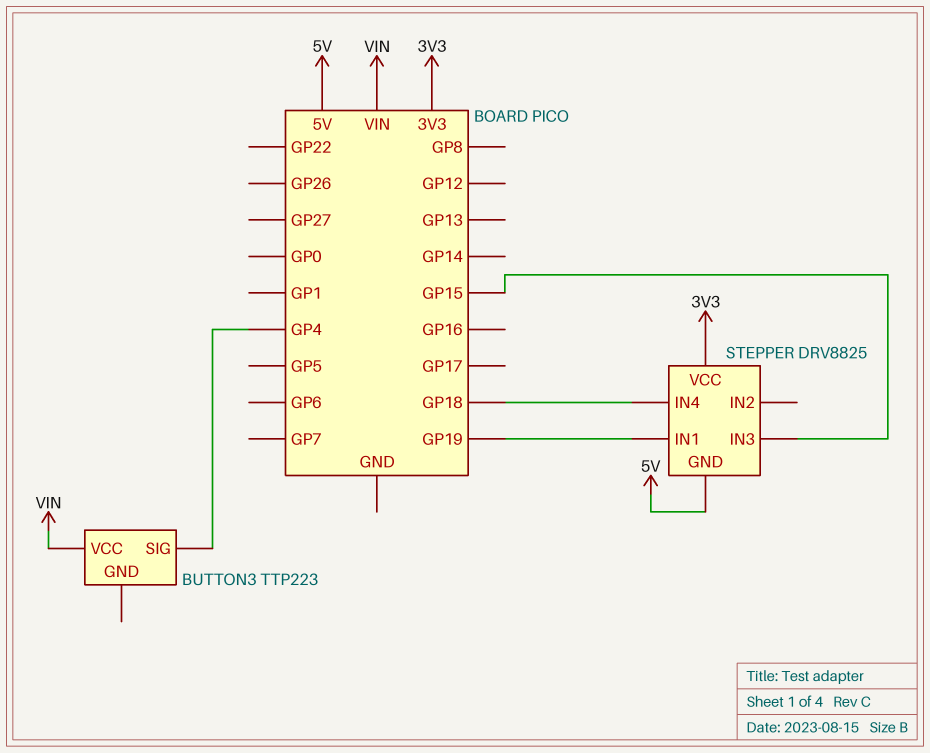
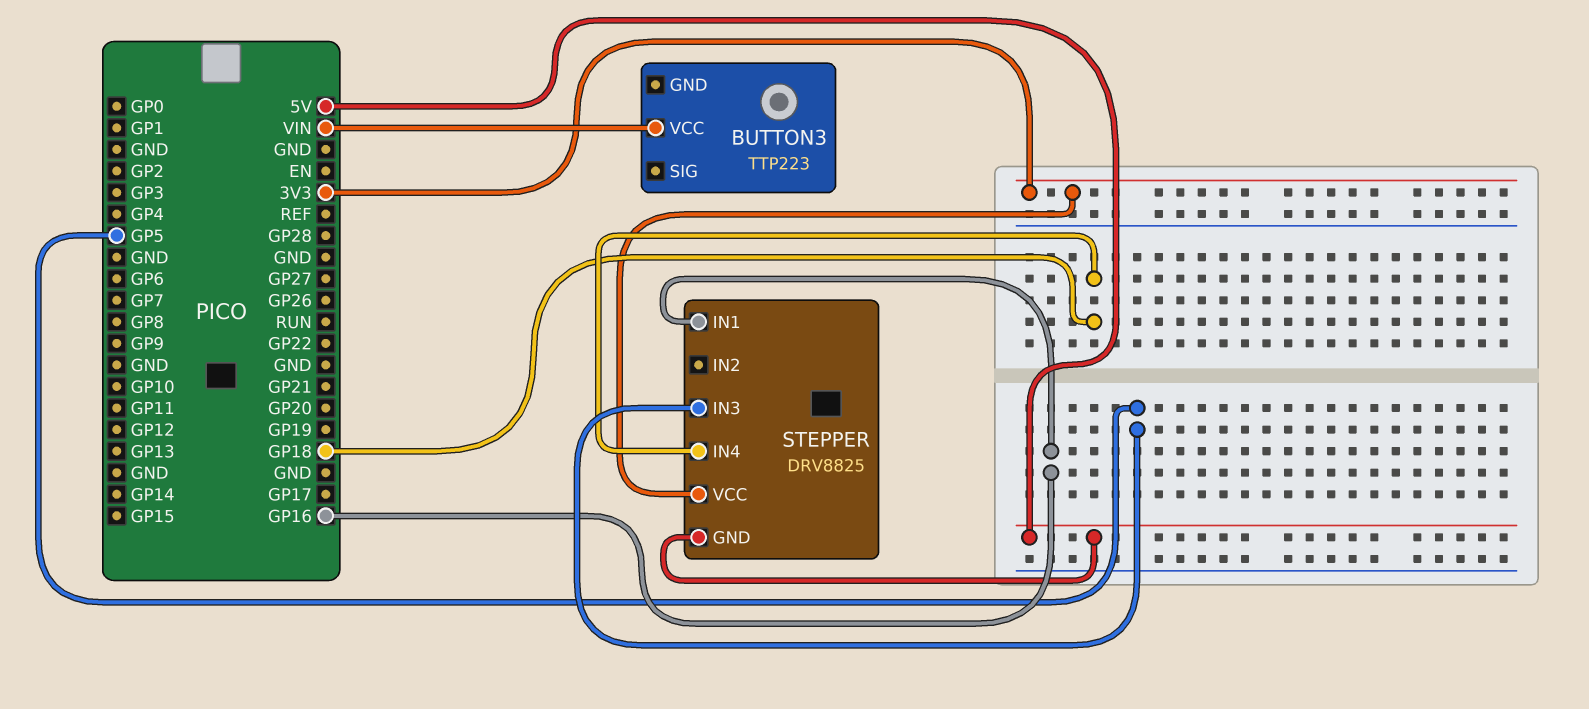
BUTTON3 pin SIG: GP4 -> none
STEPPER pin IN1: GP19 -> GP16
STEPPER pin IN3: GP15 -> GP5

